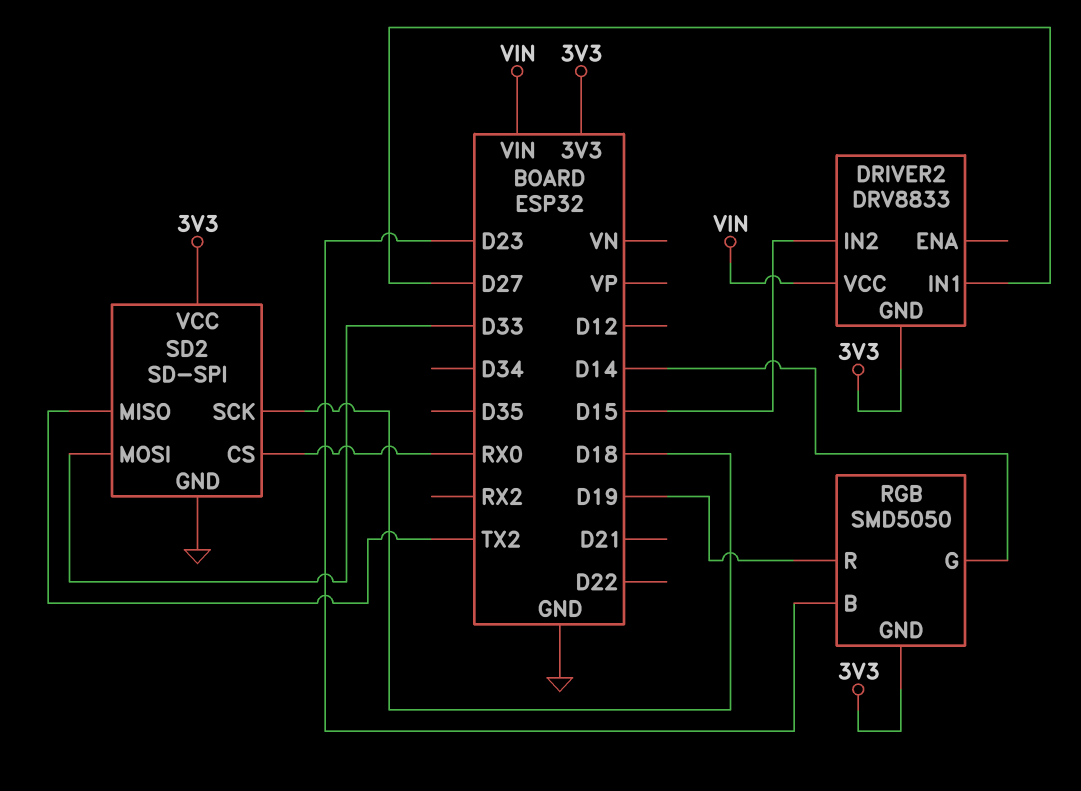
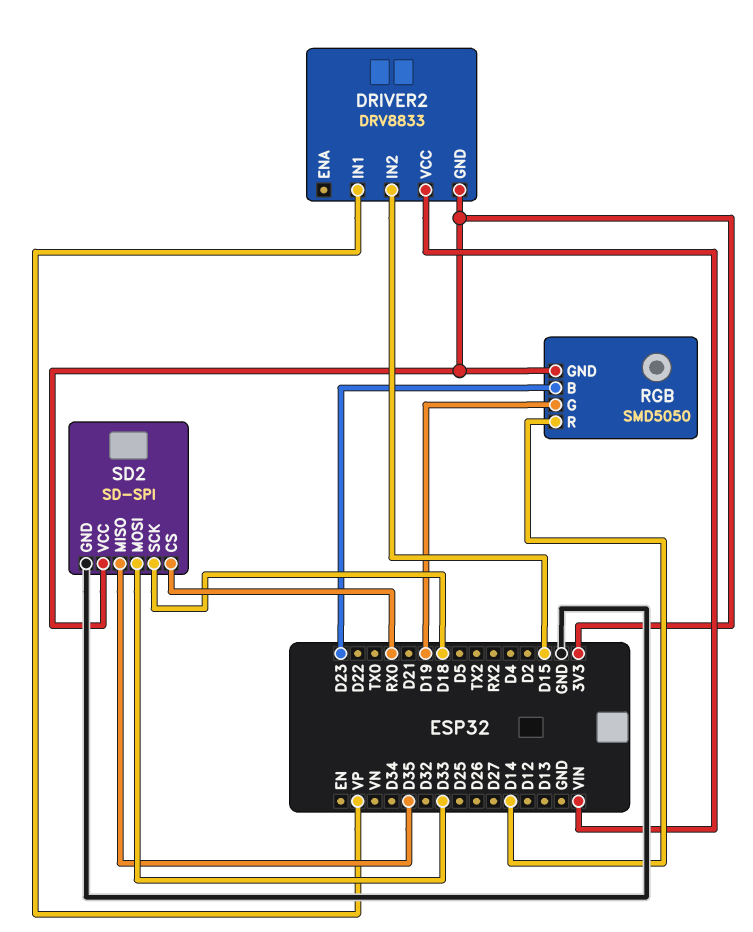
DRIVER2 pin IN1: D27 -> VP
RGB pin G: D14 -> D19
RGB pin R: D19 -> D14
SD2 pin MISO: TX2 -> D35

